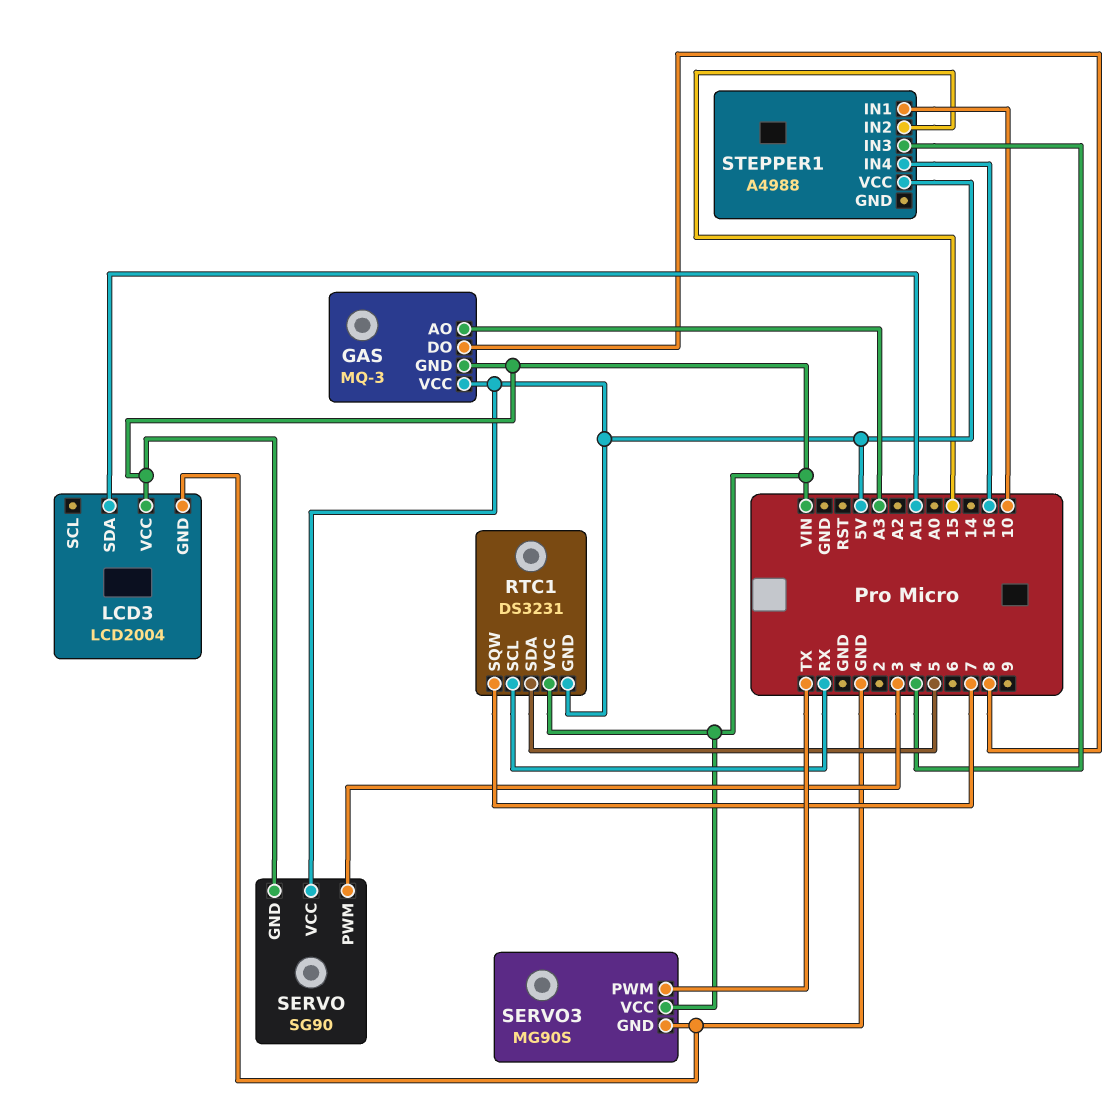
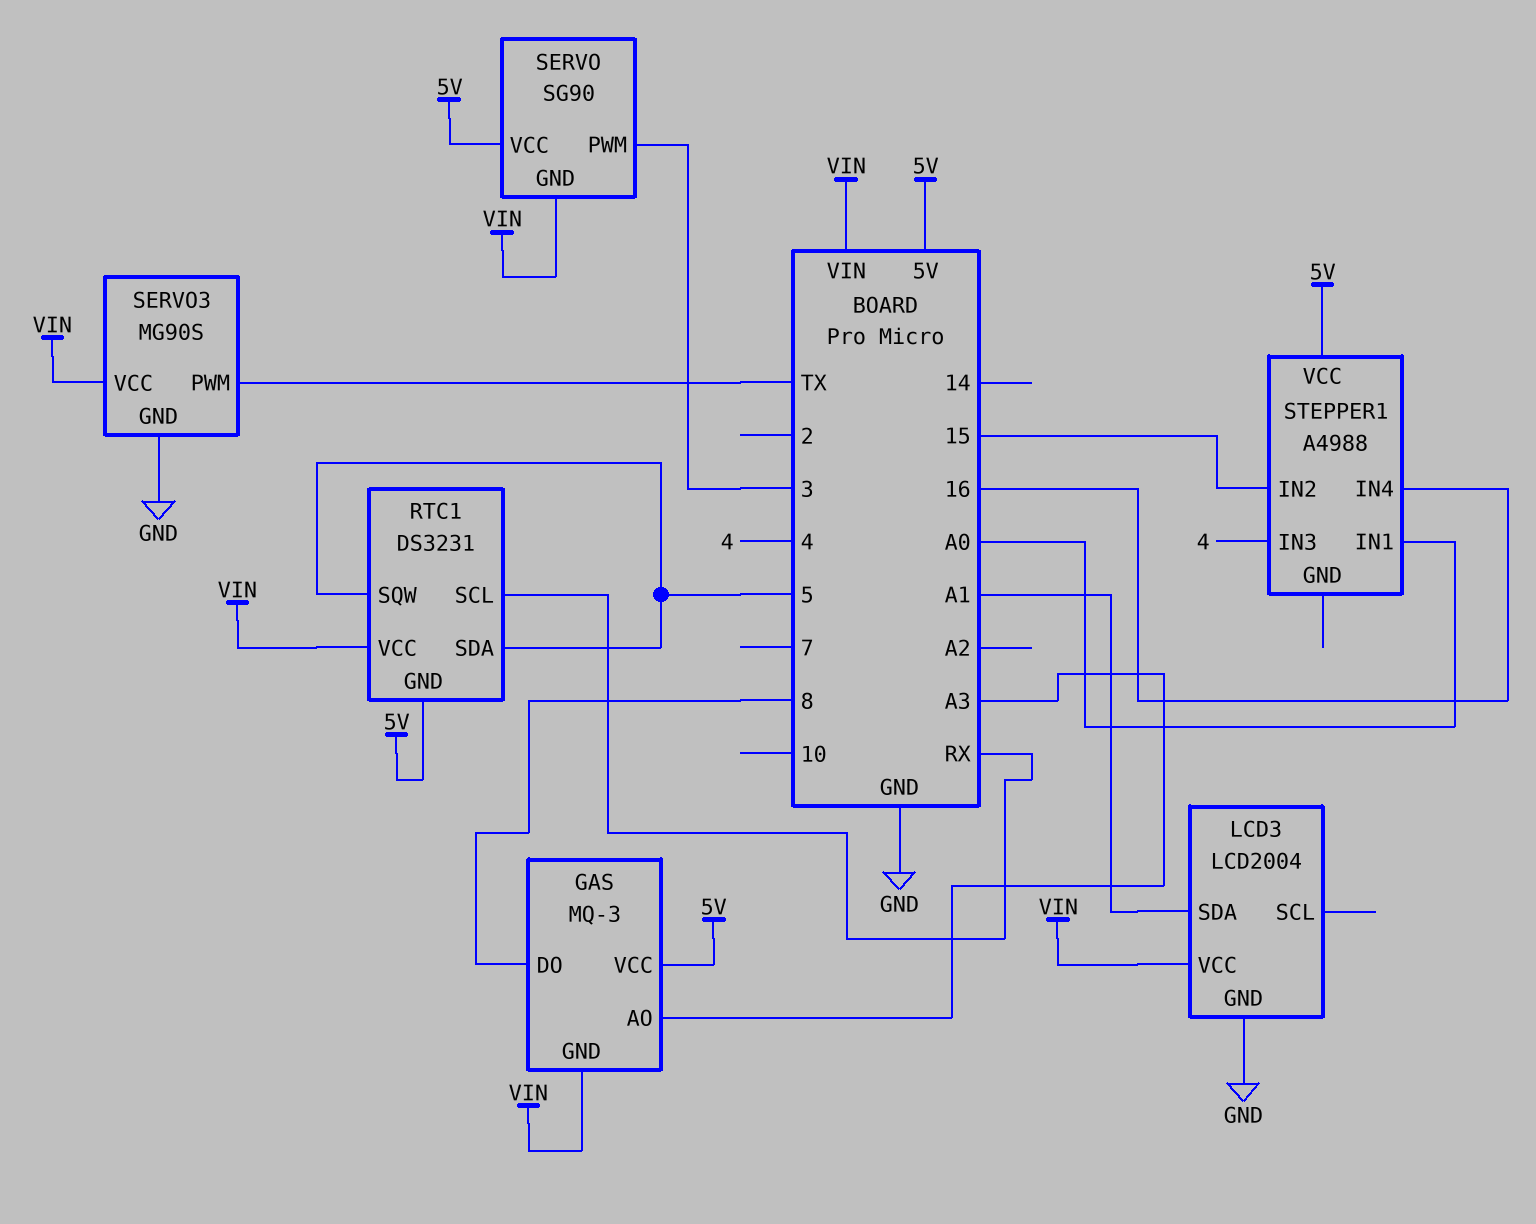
RTC1 pin SQW: 7 -> 5
STEPPER1 pin IN1: 10 -> A0

